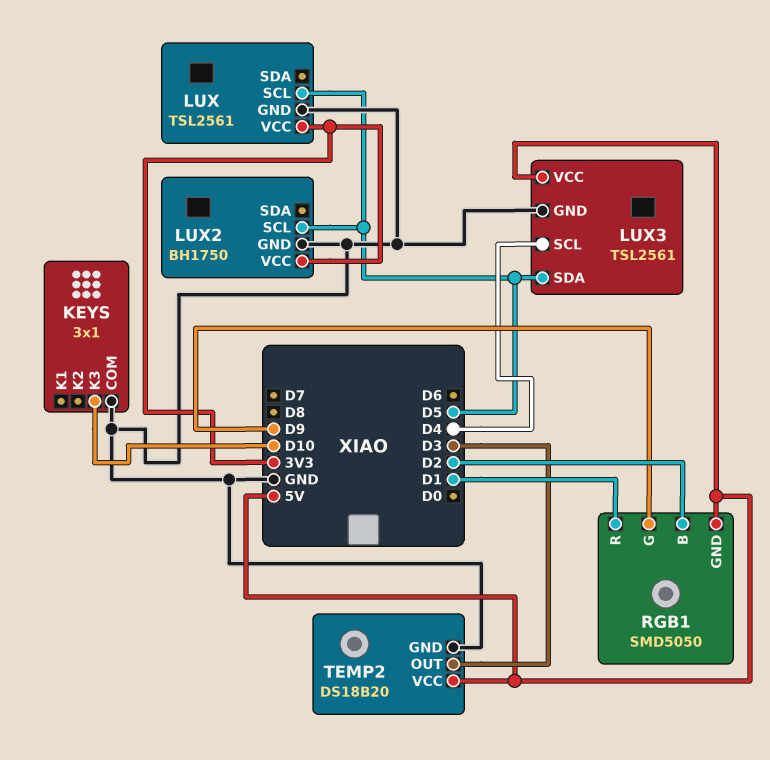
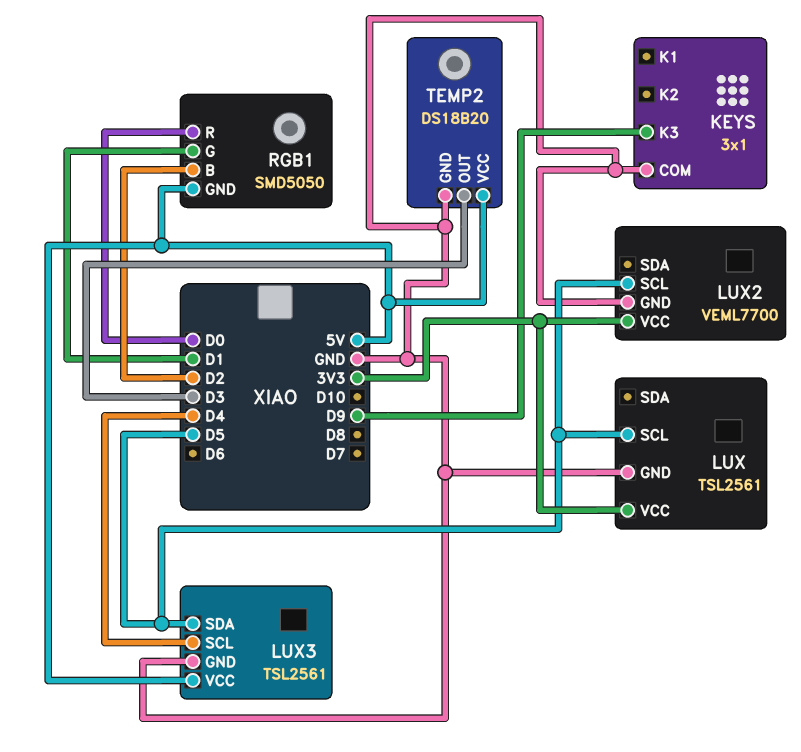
KEYS pin K3: D10 -> D9
LUX2: BH1750 -> VEML7700
RGB1 pin G: D9 -> D1
RGB1 pin R: D1 -> D0

